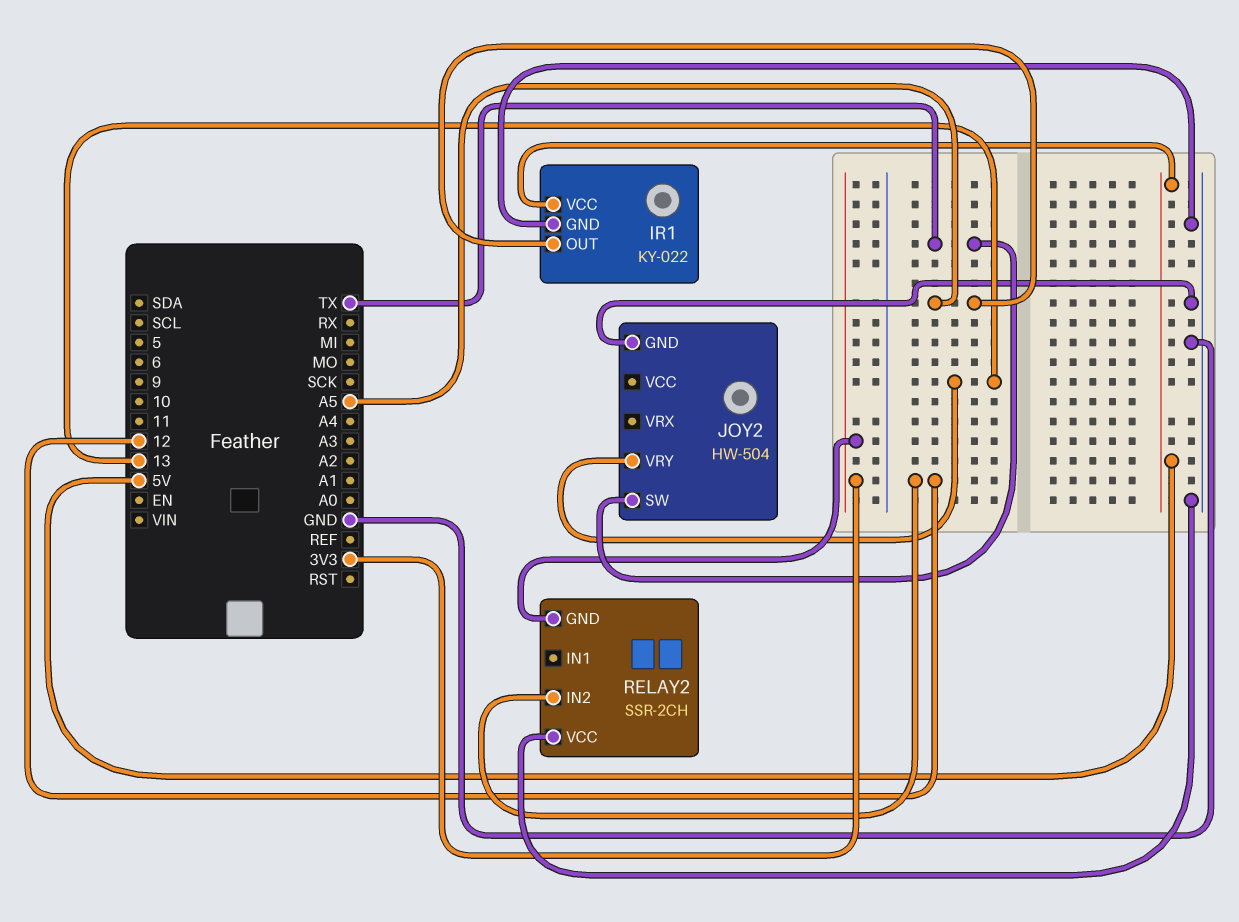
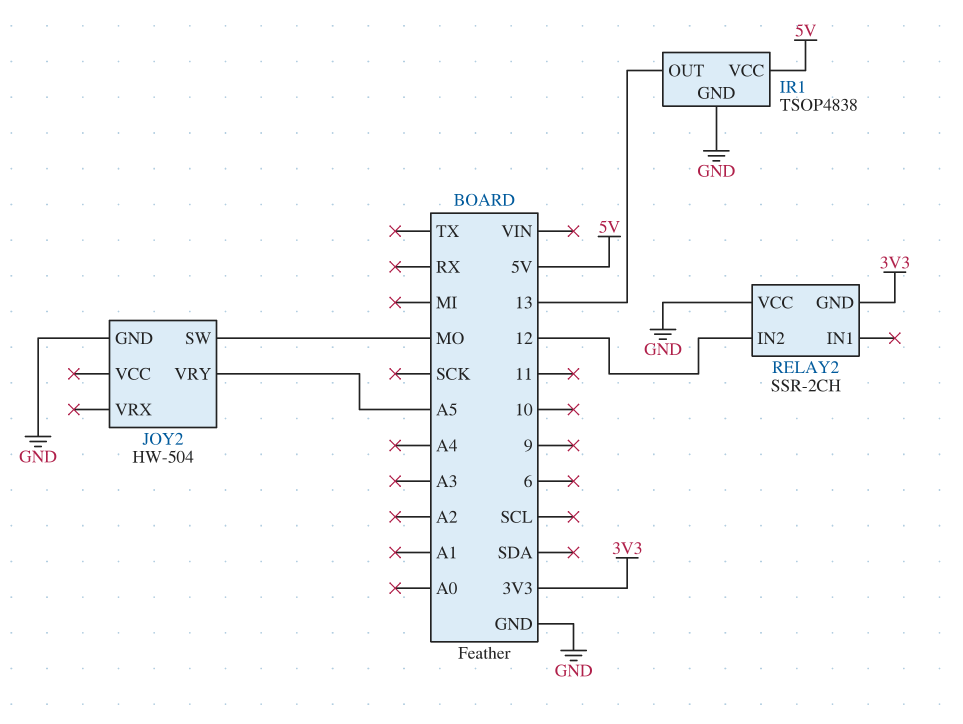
IR1: KY-022 -> TSOP4838
IR1 pin OUT: A5 -> 13
JOY2 pin SW: TX -> MO
JOY2 pin VRY: 13 -> A5

